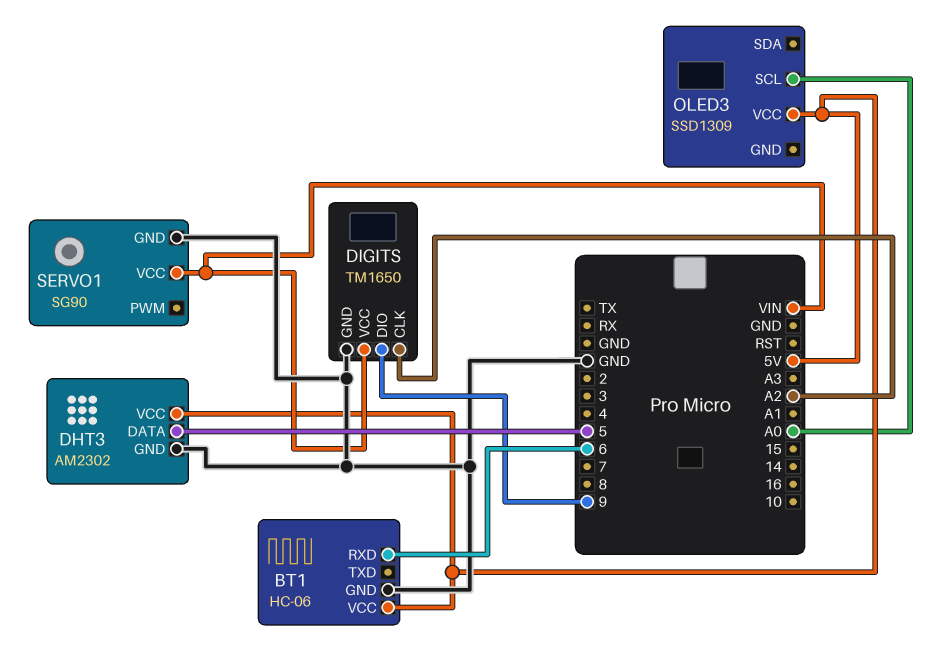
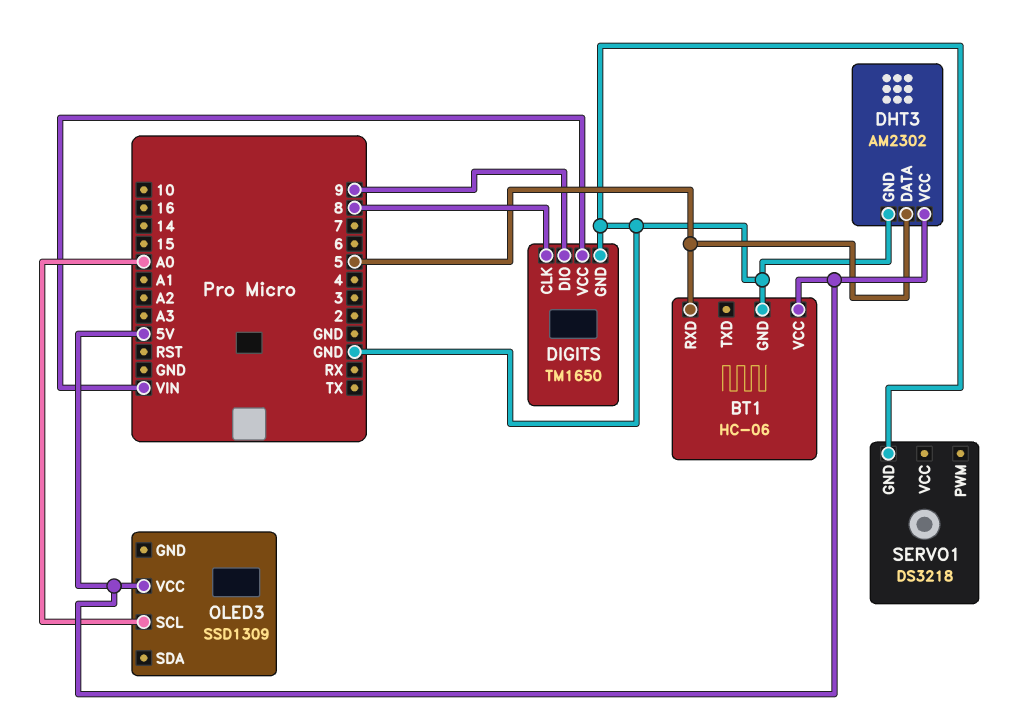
BT1 pin RXD: 6 -> 5
DIGITS pin CLK: A2 -> 8
SERVO1: SG90 -> DS3218
SERVO1 pin VCC: VIN -> none

